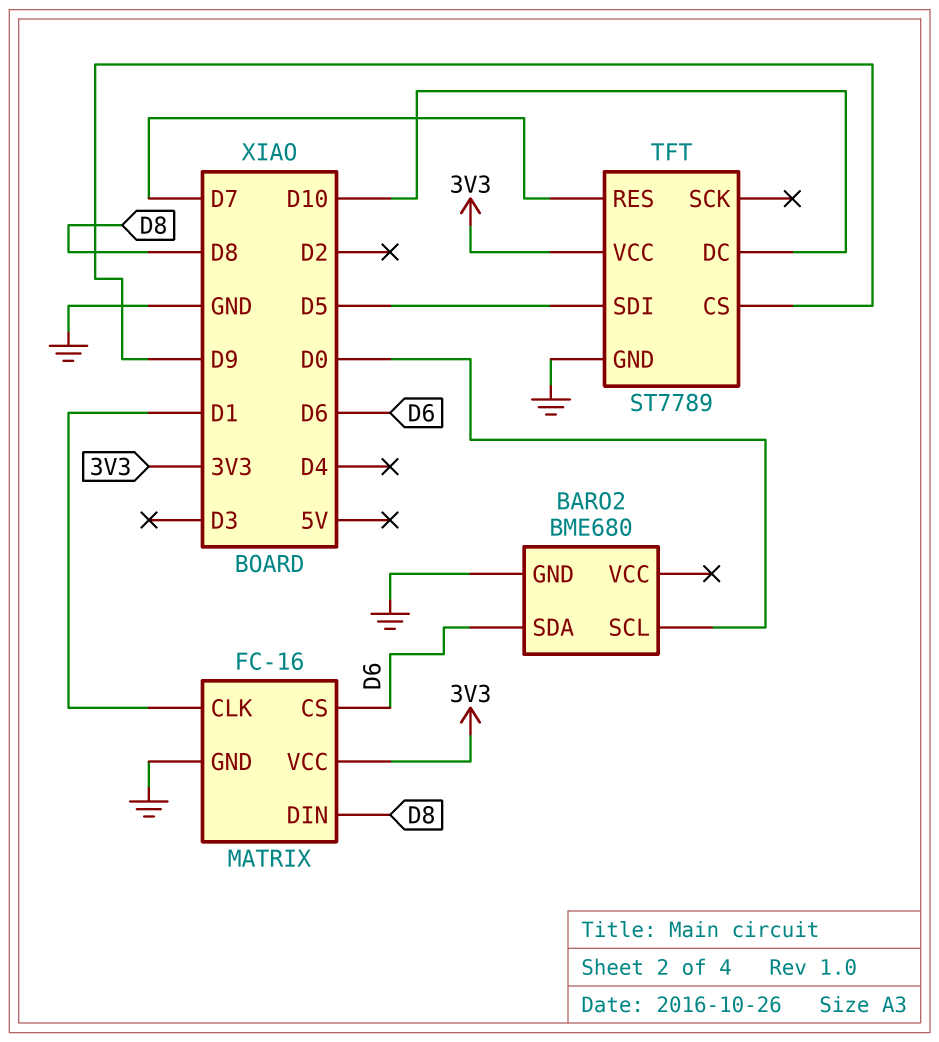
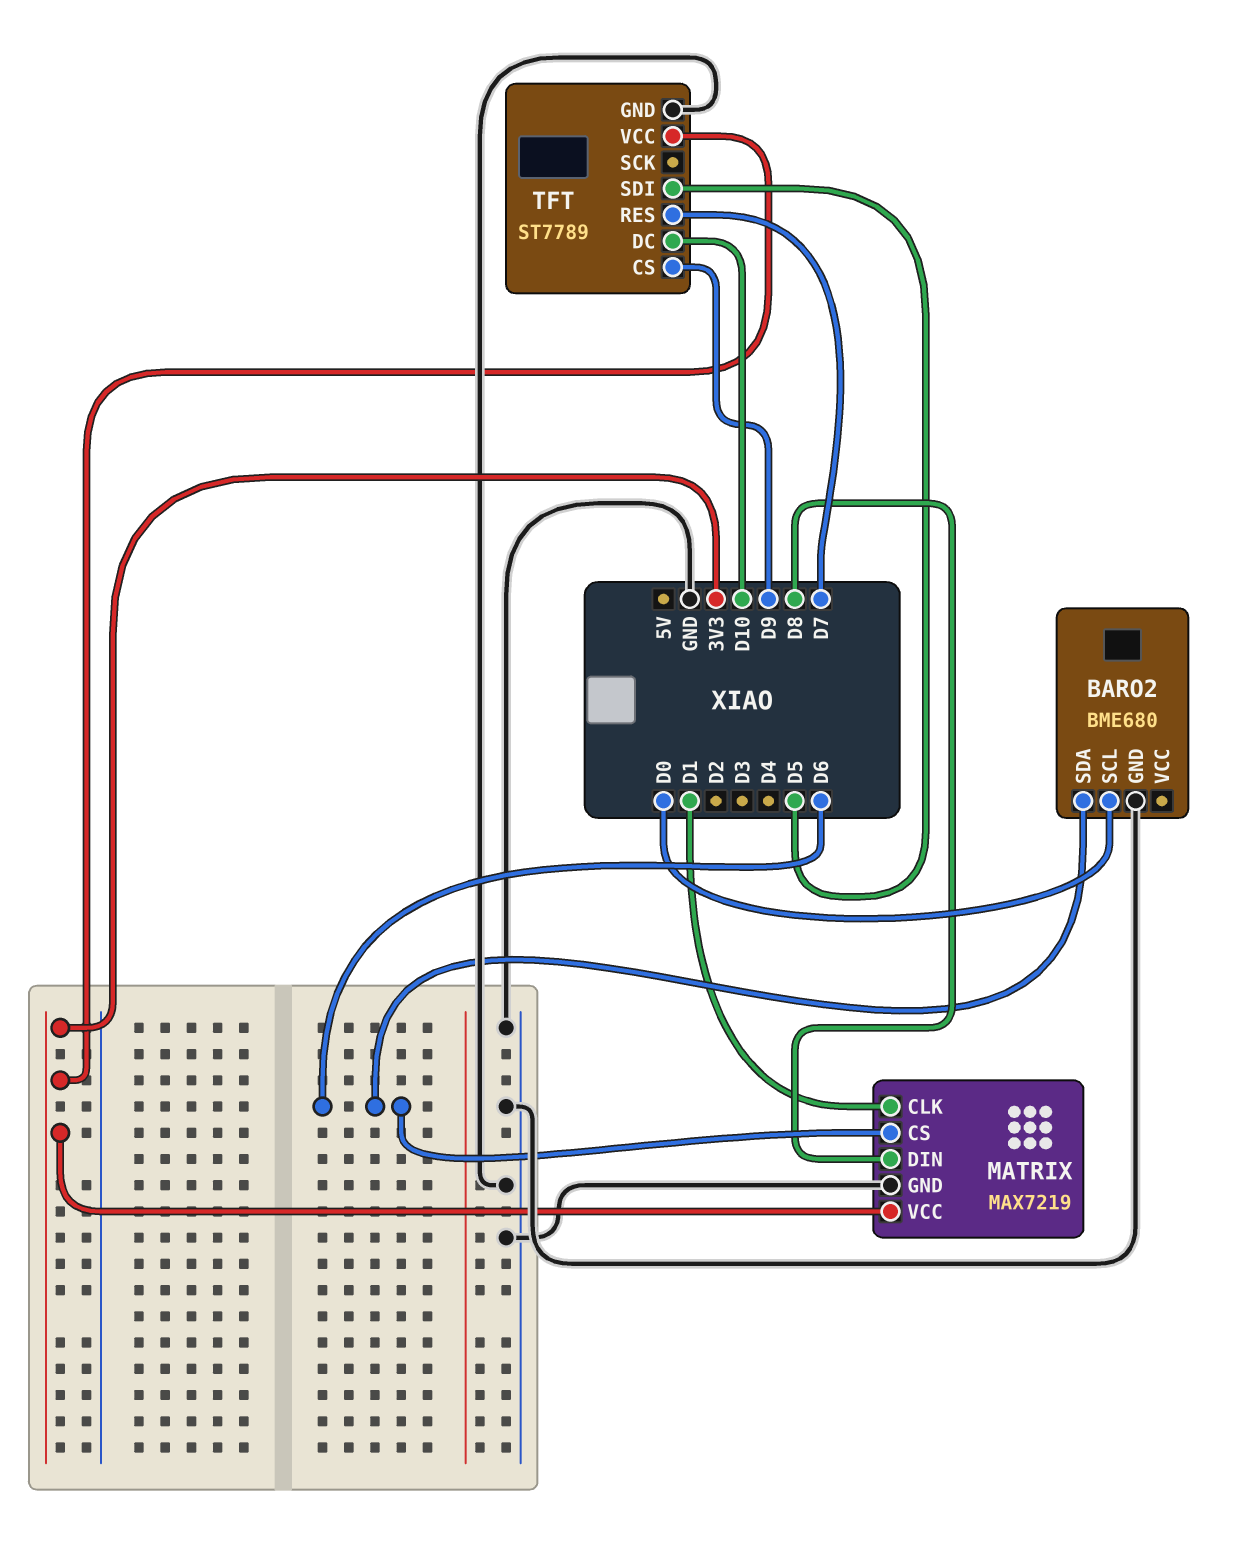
MATRIX: FC-16 -> MAX7219

